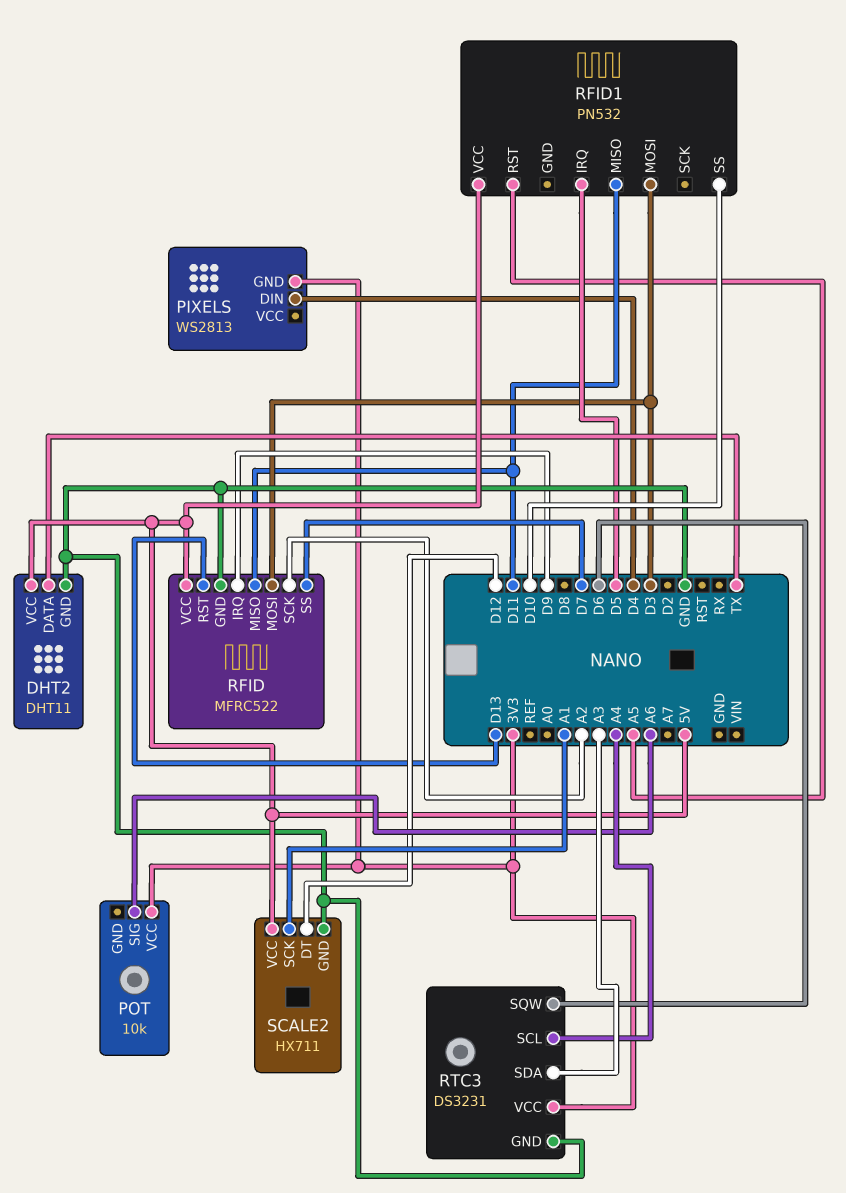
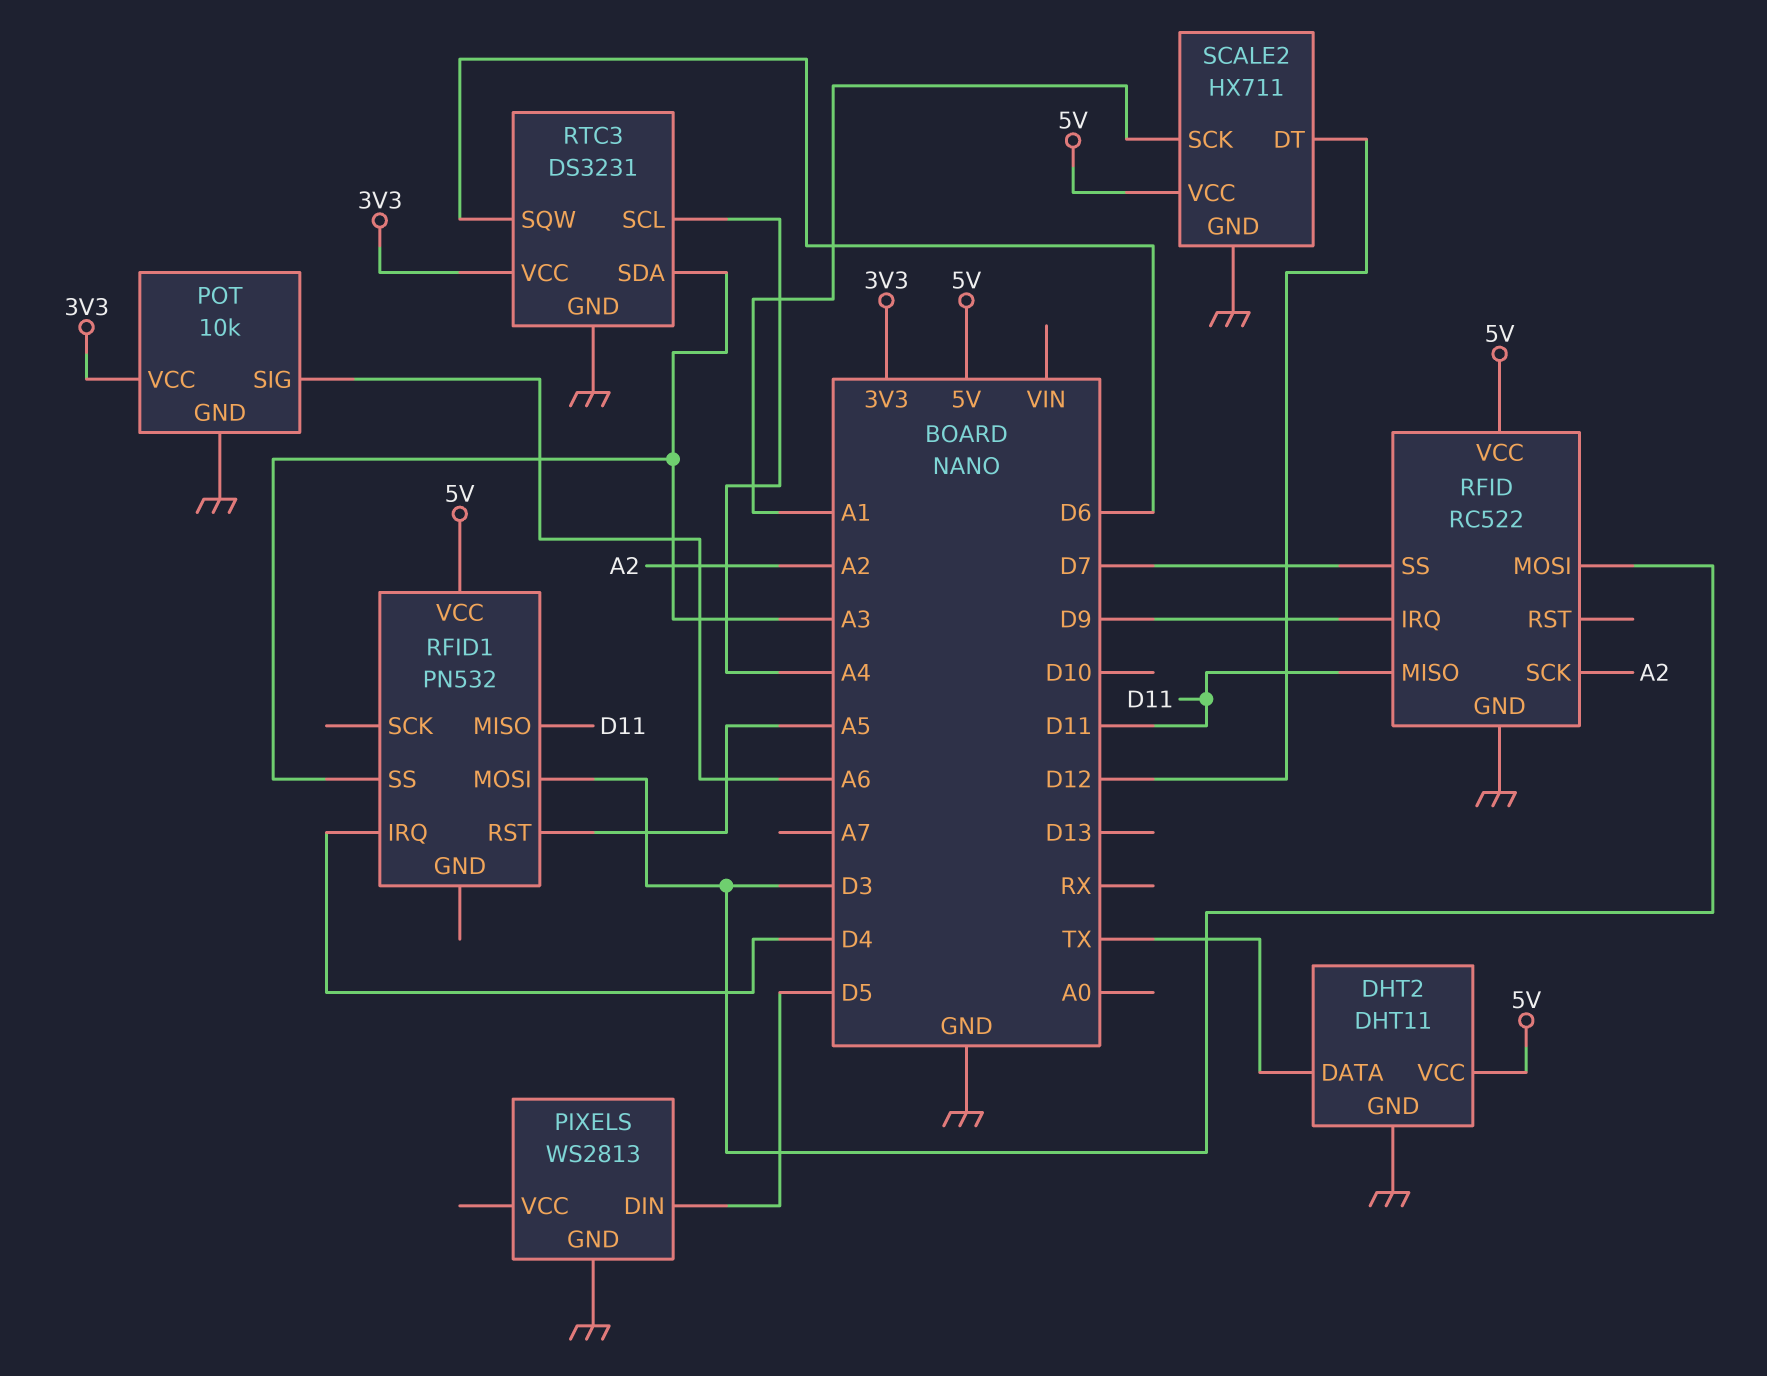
PIXELS pin DIN: D4 -> D5
PIXELS pin GND: 3V3 -> GND
POT pin GND: none -> GND
RFID: MFRC522 -> RC522
RFID pin RST: D13 -> none
RFID1 pin IRQ: D5 -> D4
RFID1 pin SS: D10 -> A3

